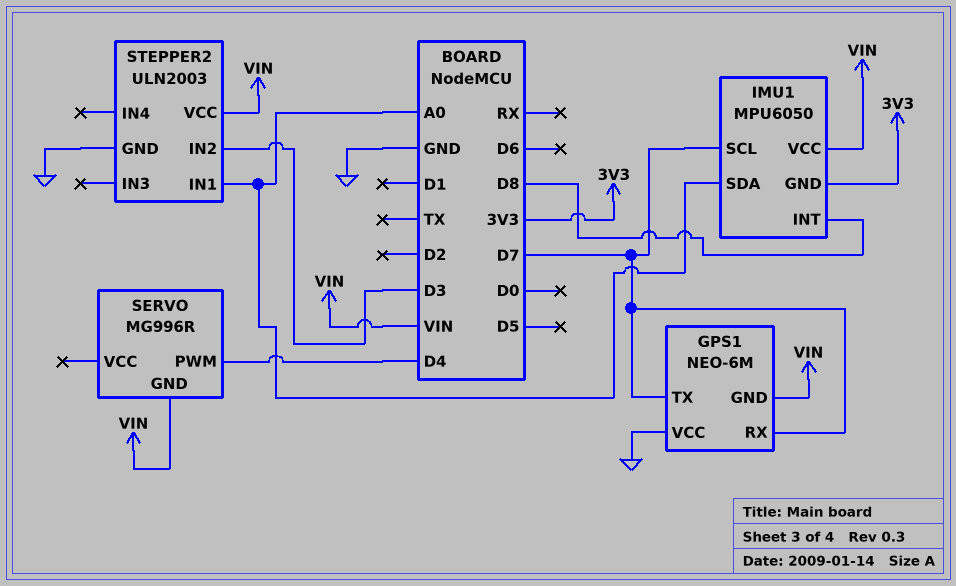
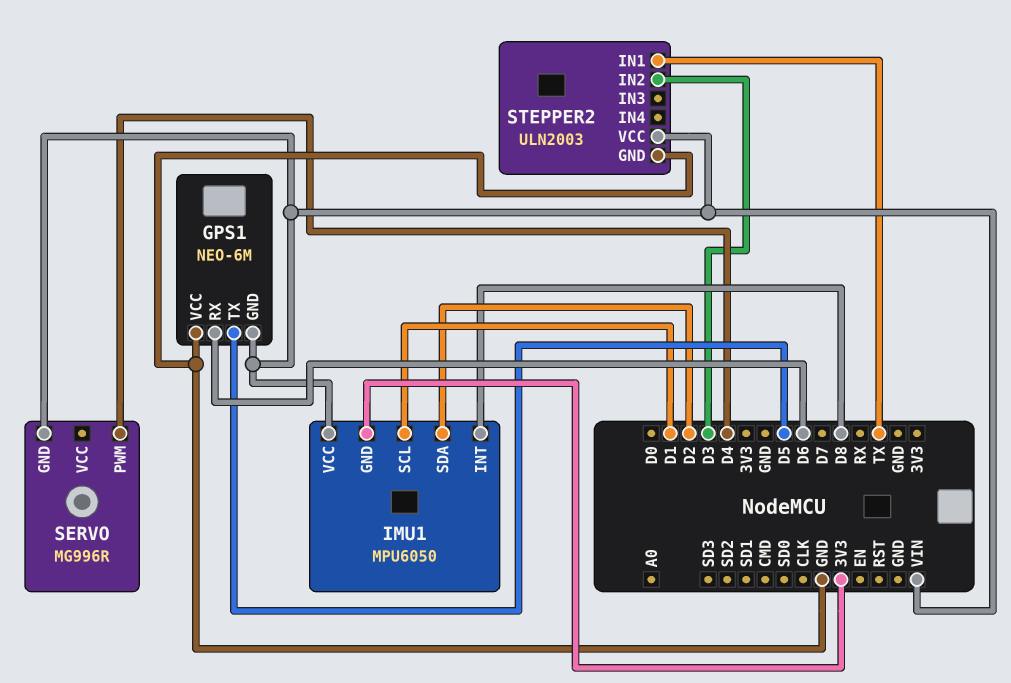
GPS1 pin RX: D7 -> D6
GPS1 pin TX: D7 -> D5
IMU1 pin SCL: D7 -> D1
IMU1 pin SDA: A0 -> D2
STEPPER2 pin IN1: A0 -> TX

